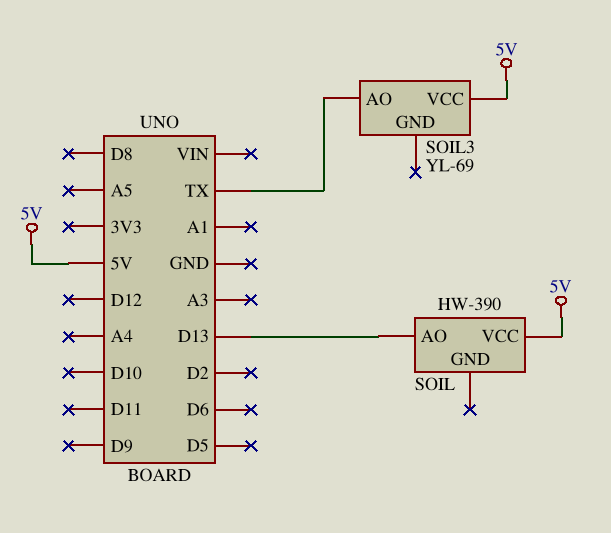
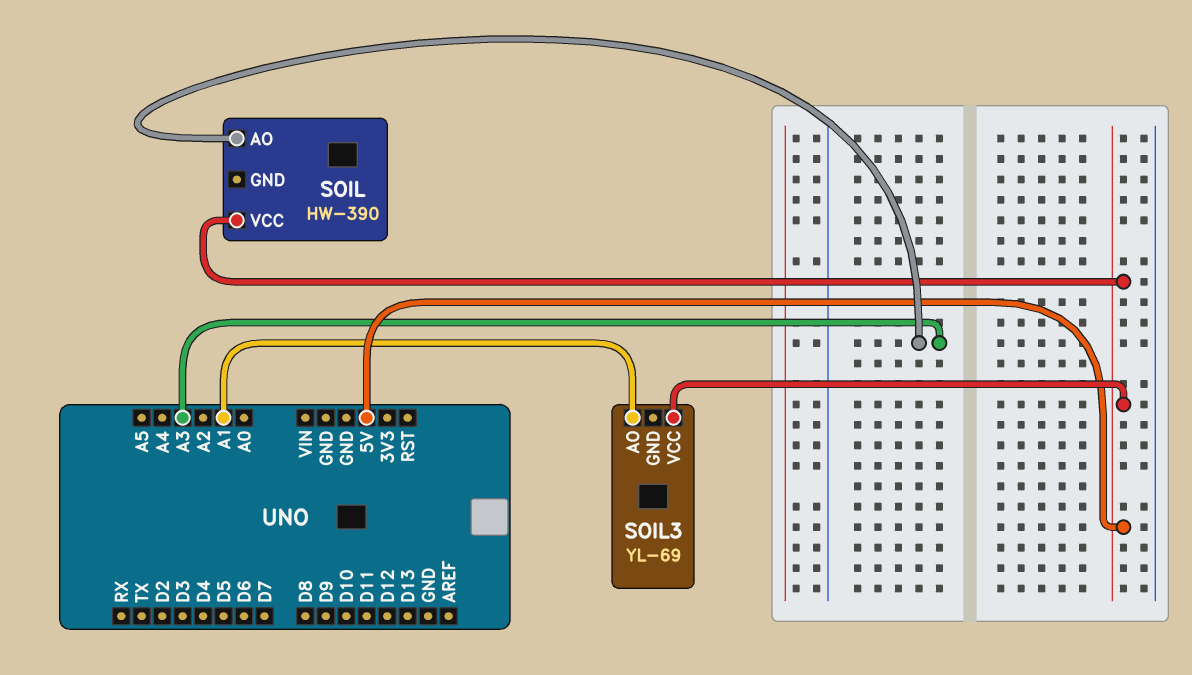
SOIL pin AO: D13 -> A3
SOIL3 pin AO: TX -> A1

